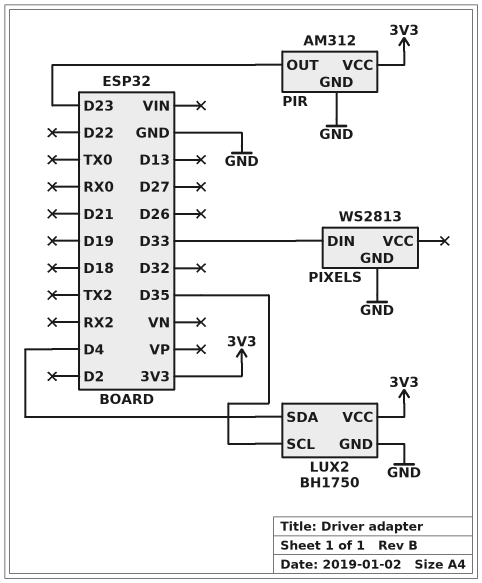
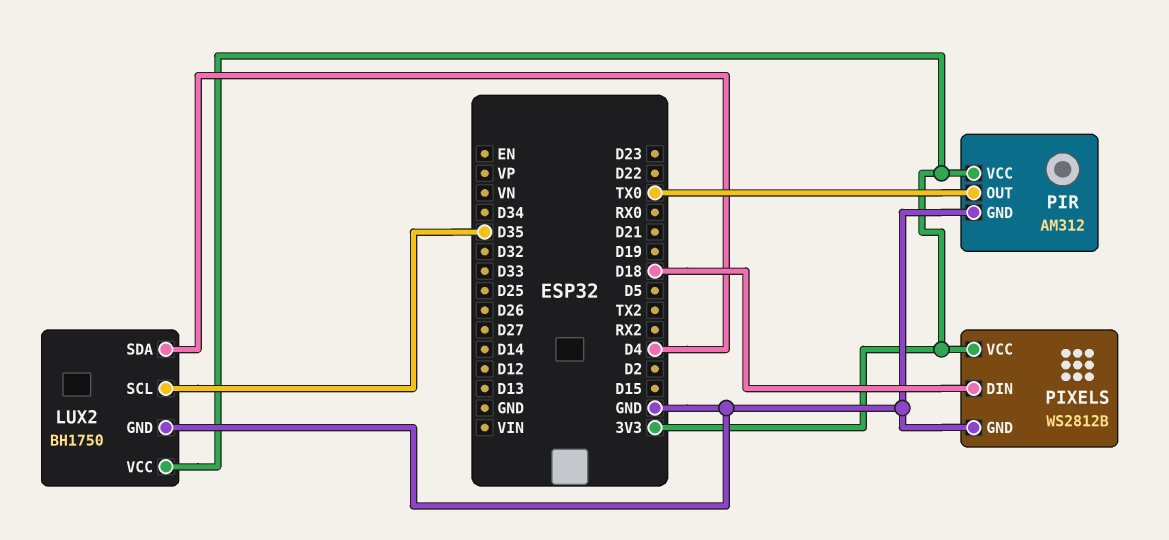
PIR pin OUT: D23 -> TX0
PIXELS: WS2813 -> WS2812B
PIXELS pin DIN: D33 -> D18
PIXELS pin VCC: none -> 3V3

